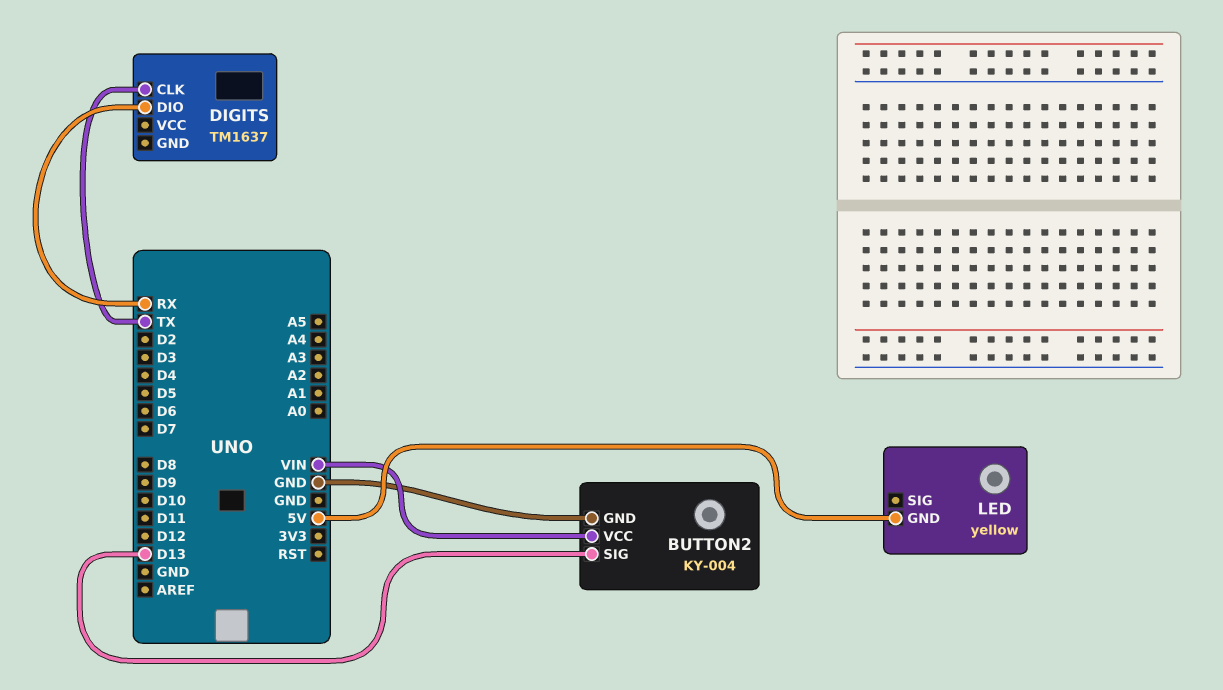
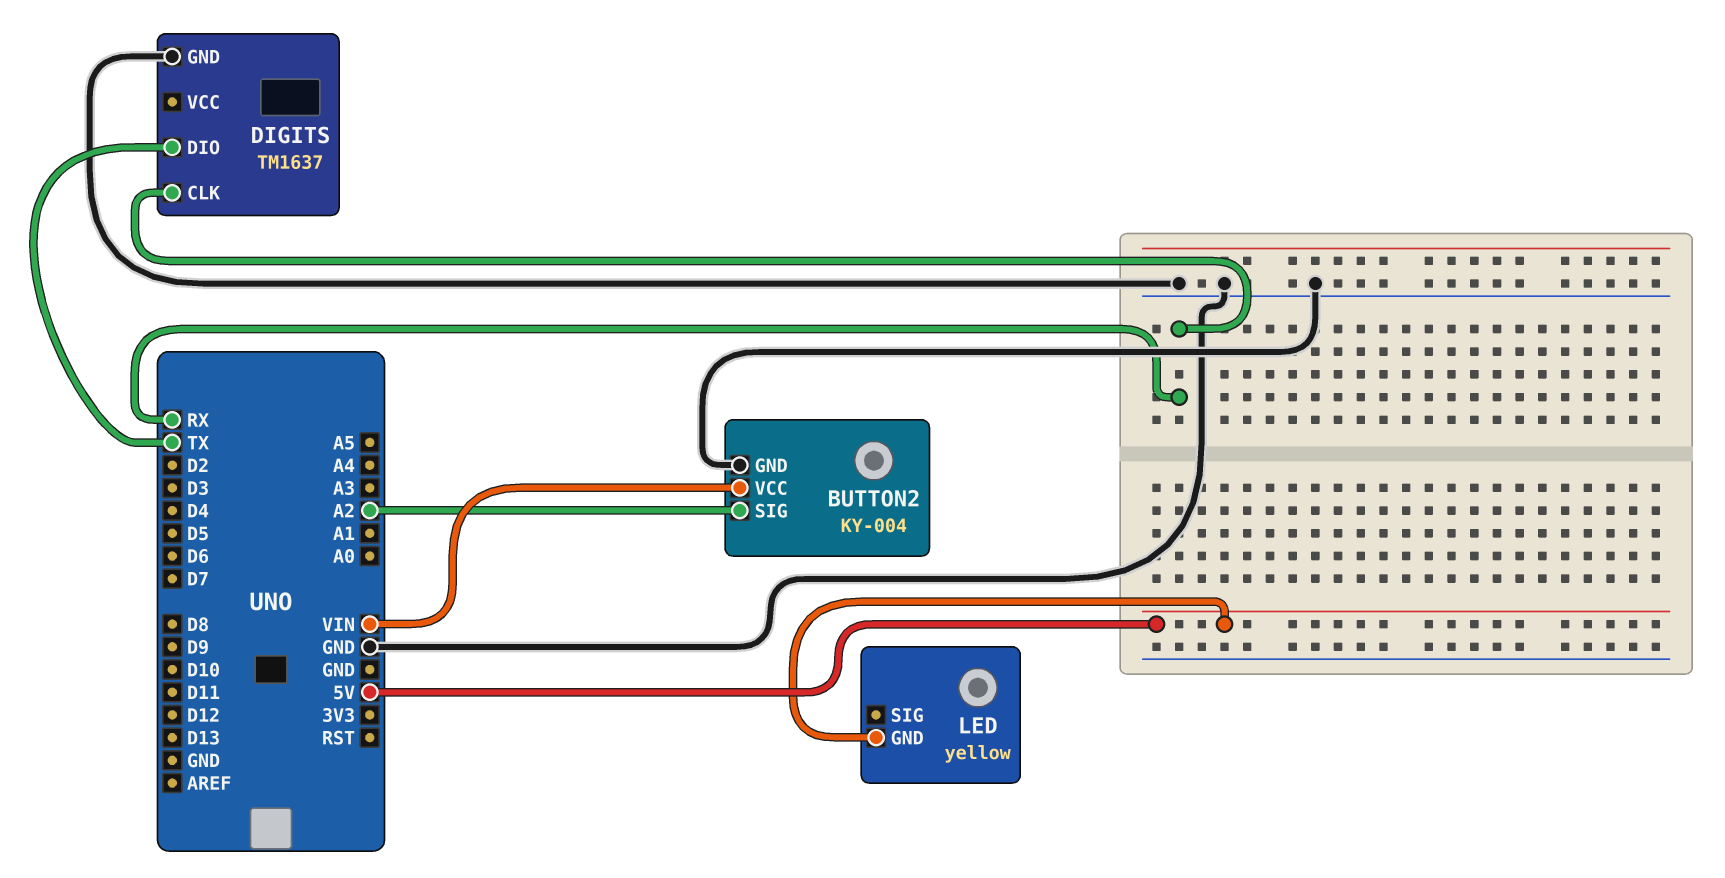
BUTTON2 pin SIG: D13 -> A2
DIGITS pin CLK: TX -> RX
DIGITS pin DIO: RX -> TX
DIGITS pin GND: none -> GND

